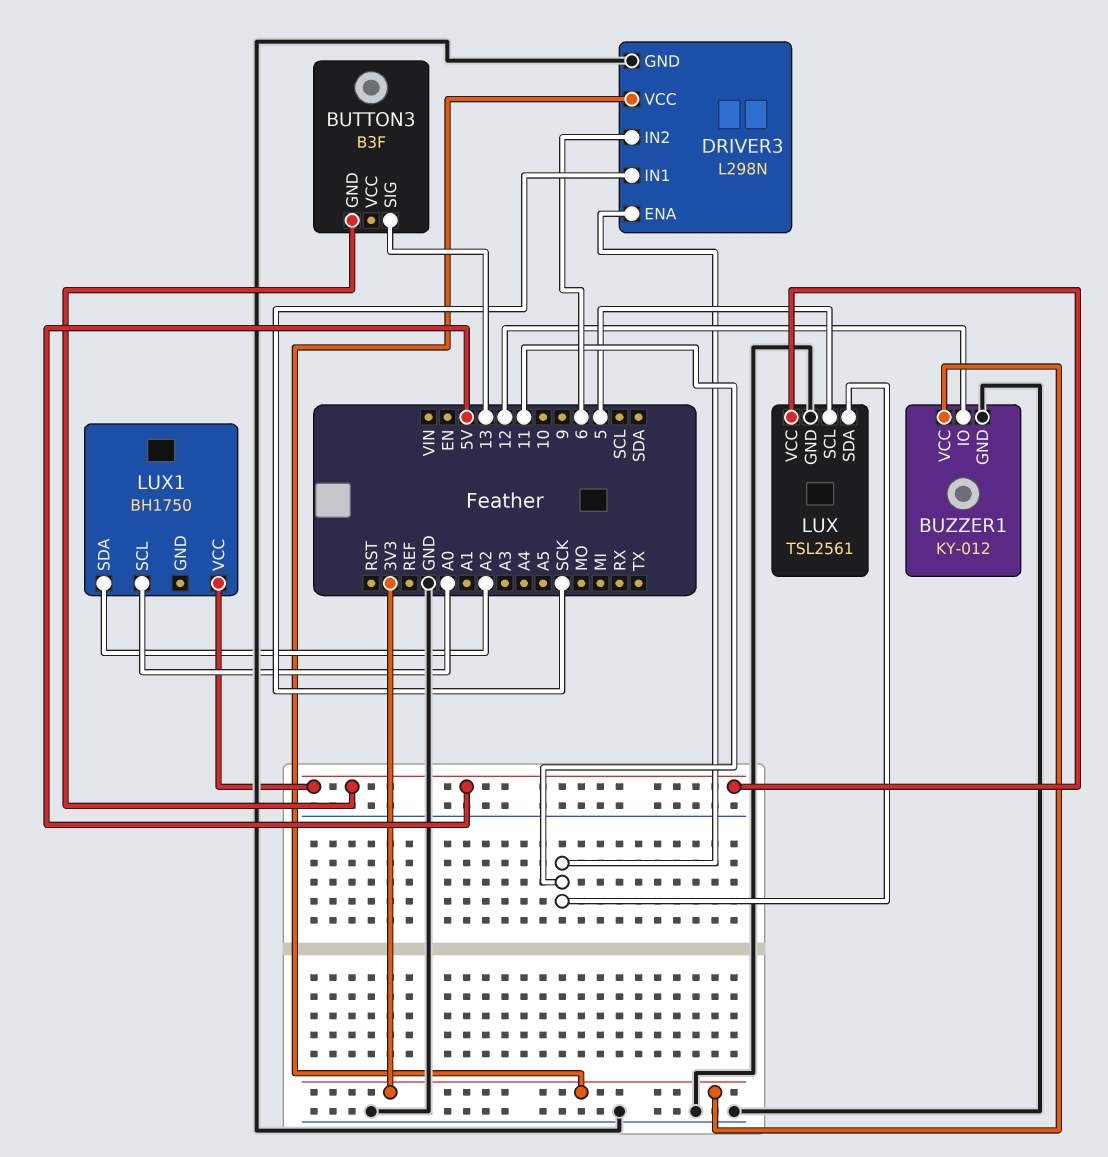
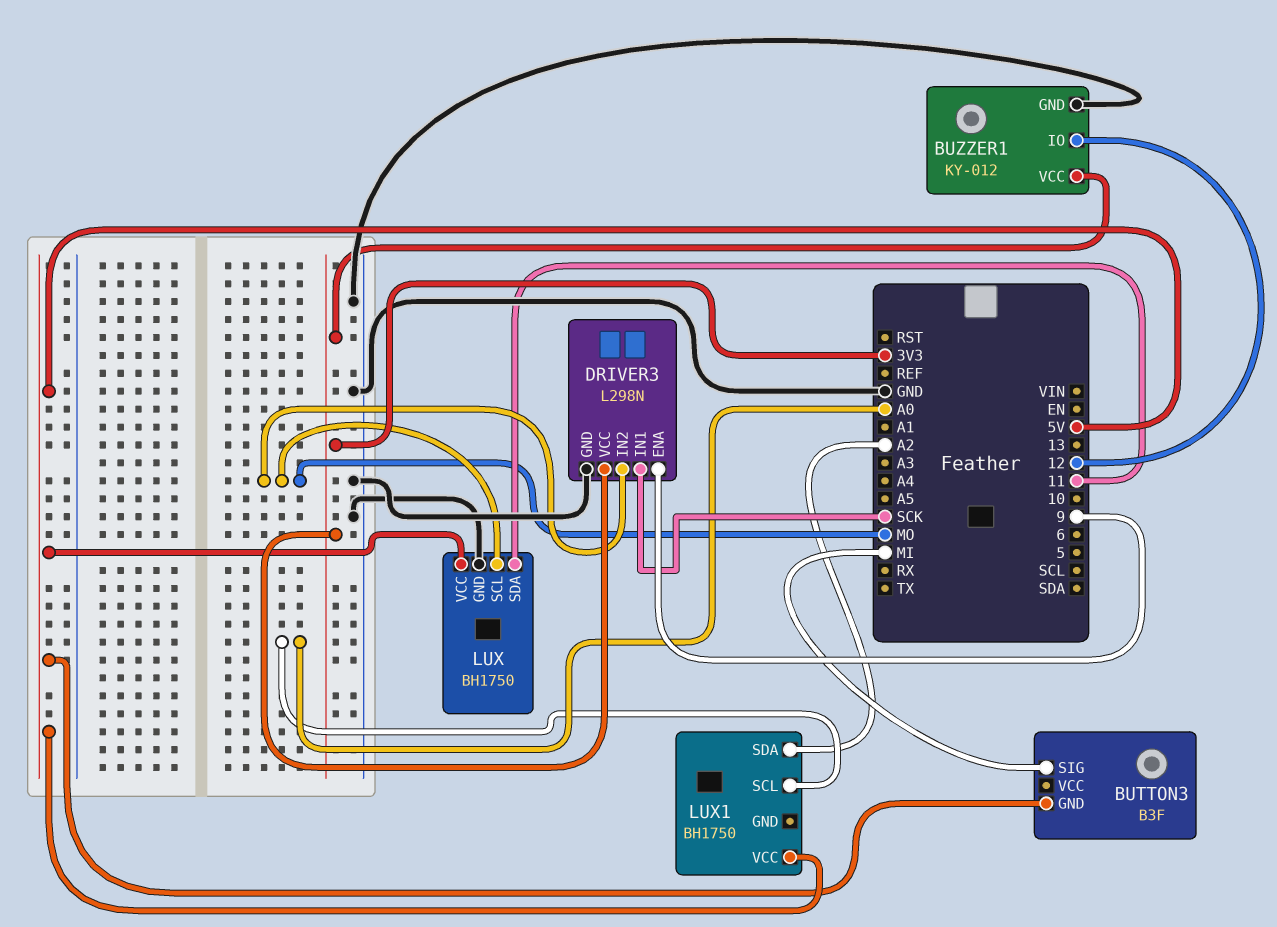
BUTTON3 pin SIG: 13 -> MI
DRIVER3 pin ENA: 11 -> 9
DRIVER3 pin IN2: 6 -> MO
LUX: TSL2561 -> BH1750
LUX pin SCL: 5 -> MO

